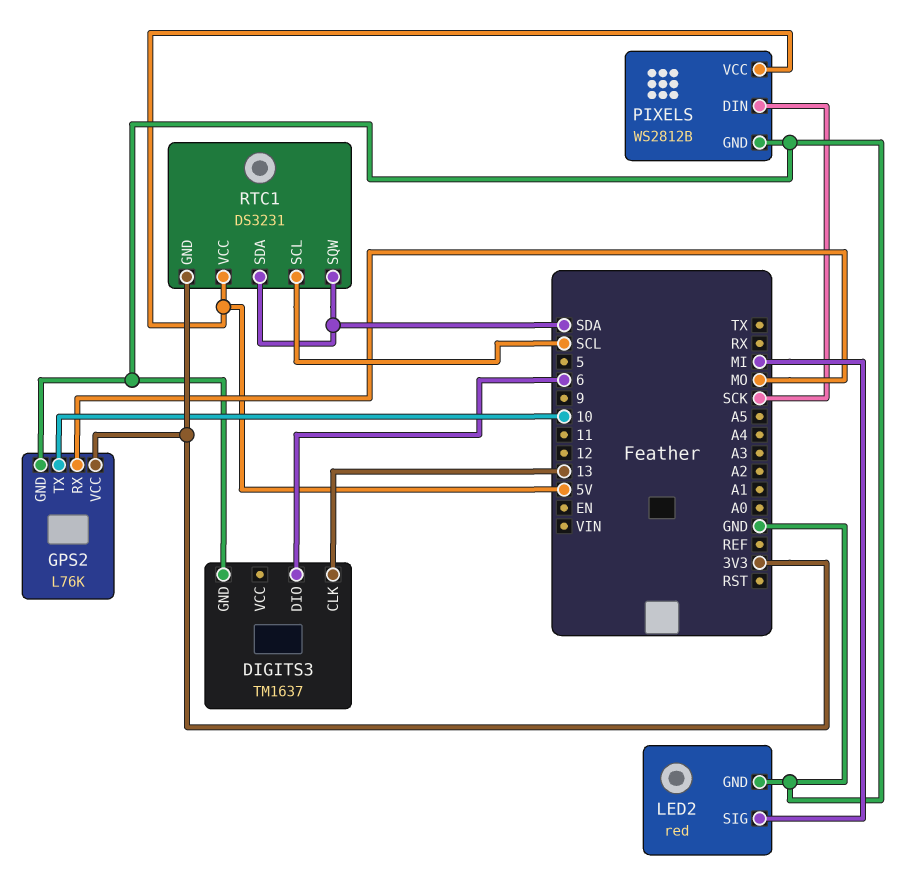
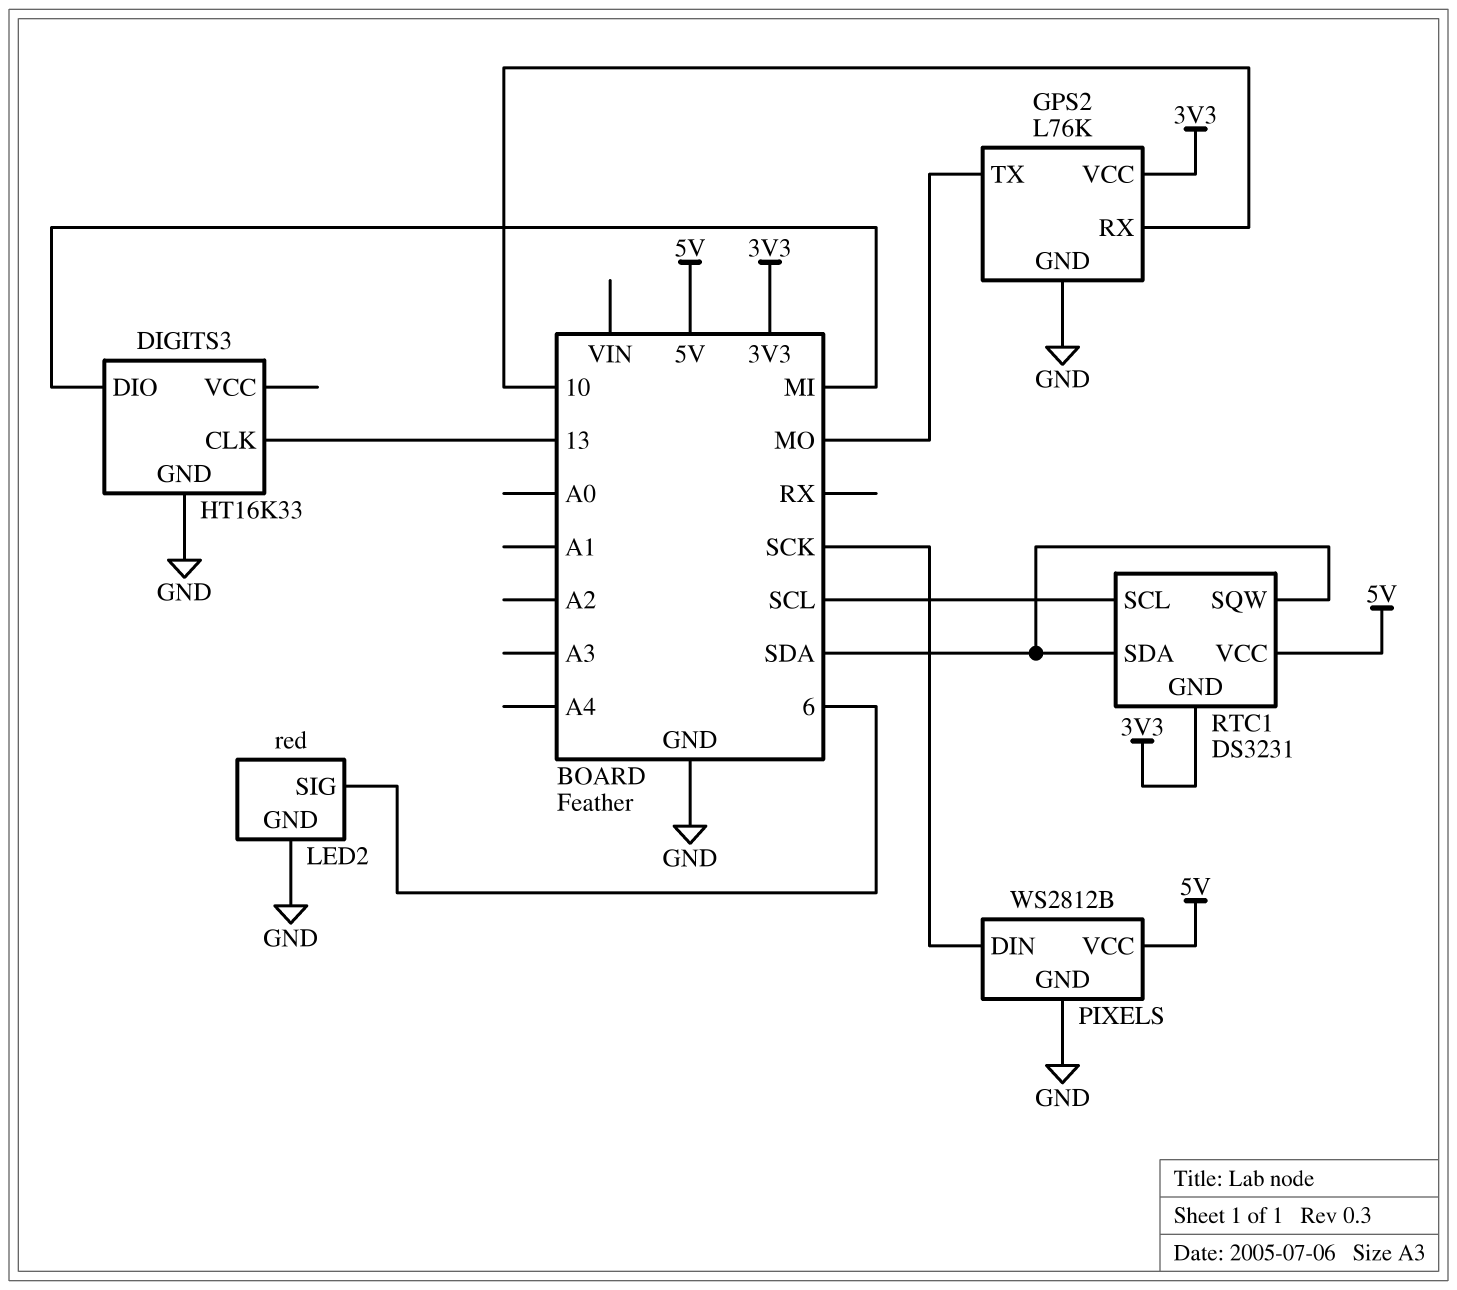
DIGITS3: TM1637 -> HT16K33
DIGITS3 pin DIO: 6 -> MI
GPS2 pin RX: MO -> 10
GPS2 pin TX: 10 -> MO
LED2 pin SIG: MI -> 6

